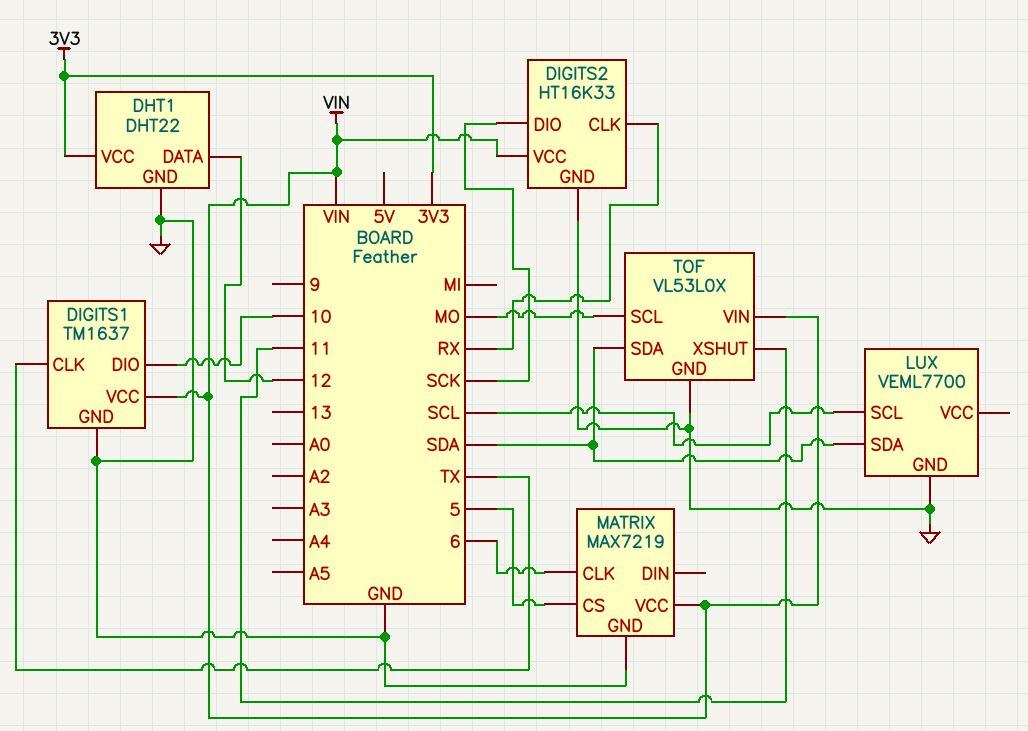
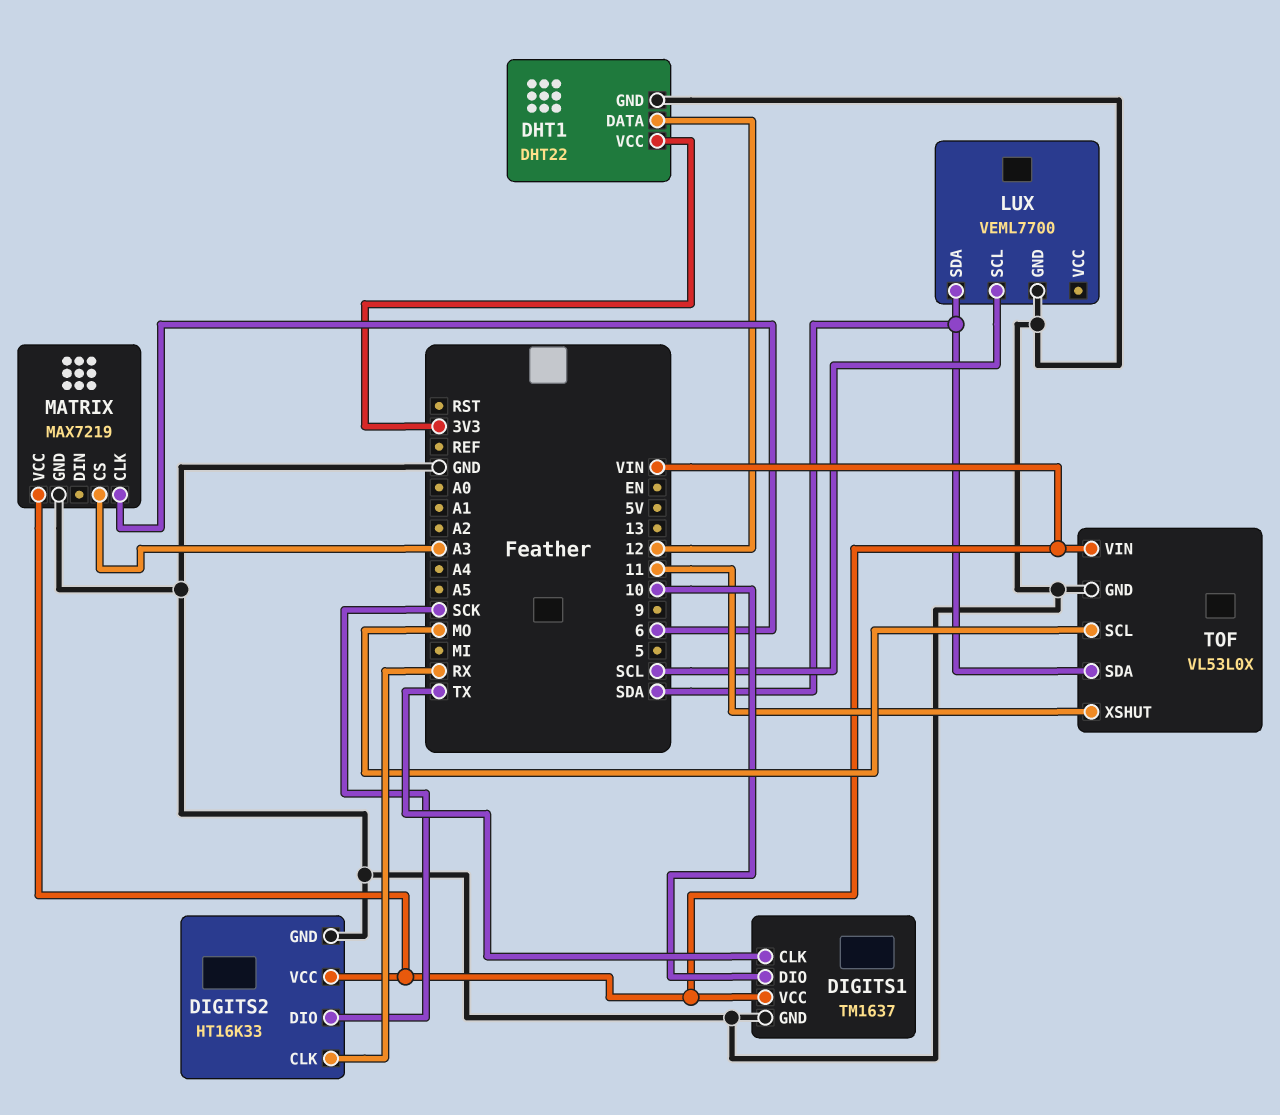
MATRIX pin CS: 5 -> A3

